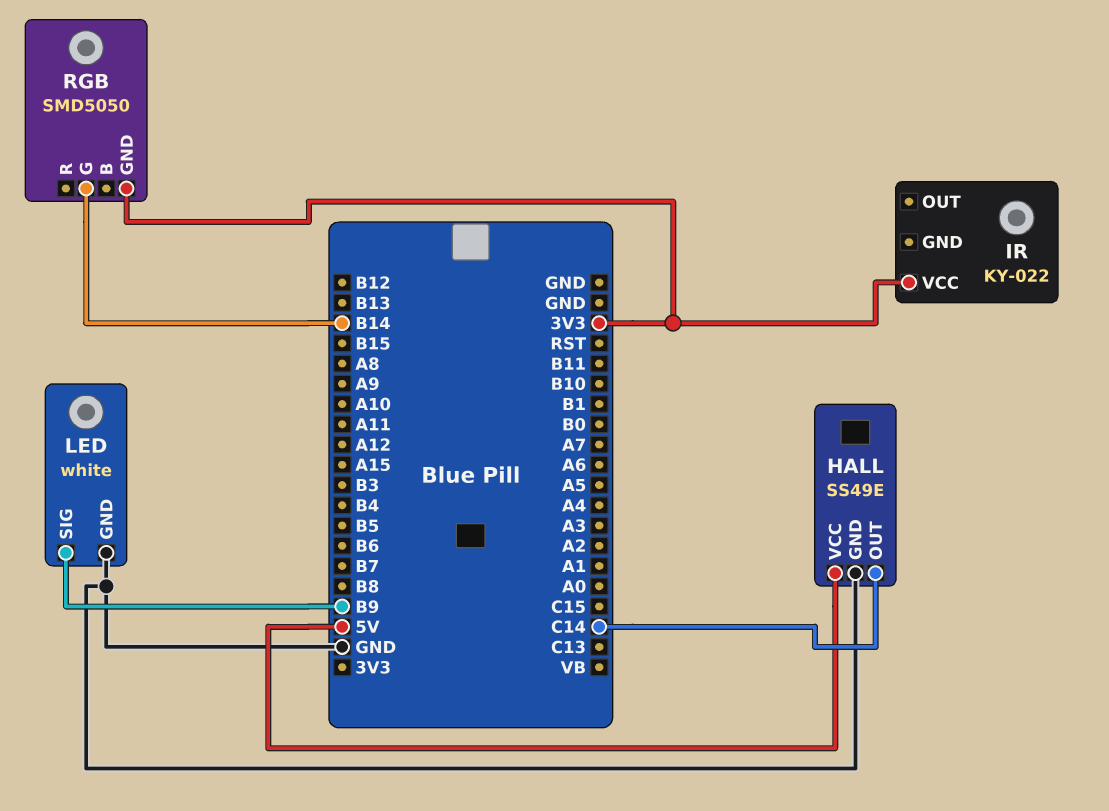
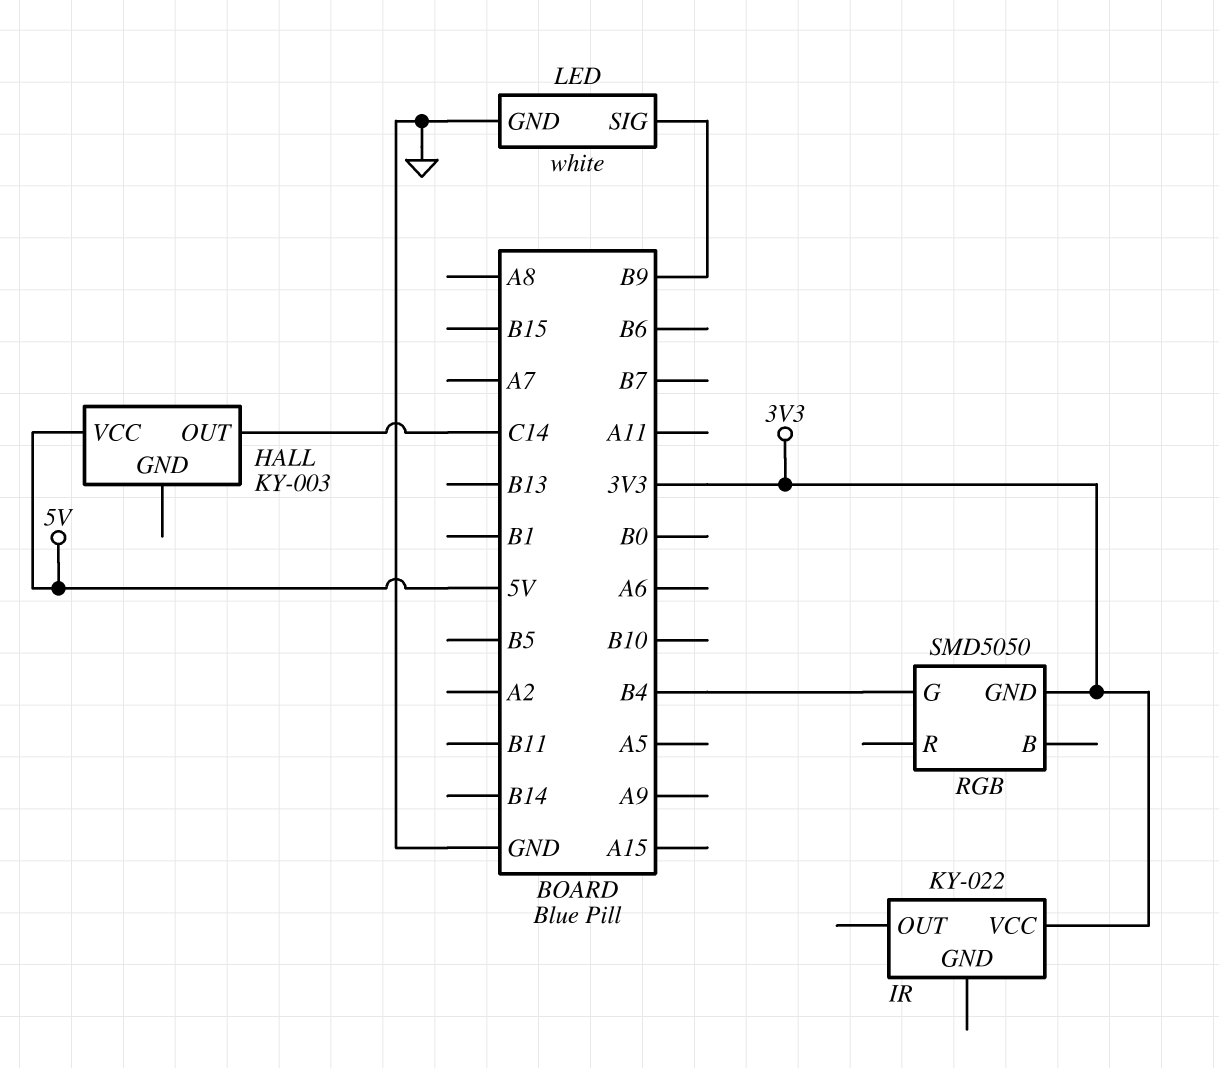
HALL: SS49E -> KY-003
HALL pin GND: GND -> none
RGB pin G: B14 -> B4

